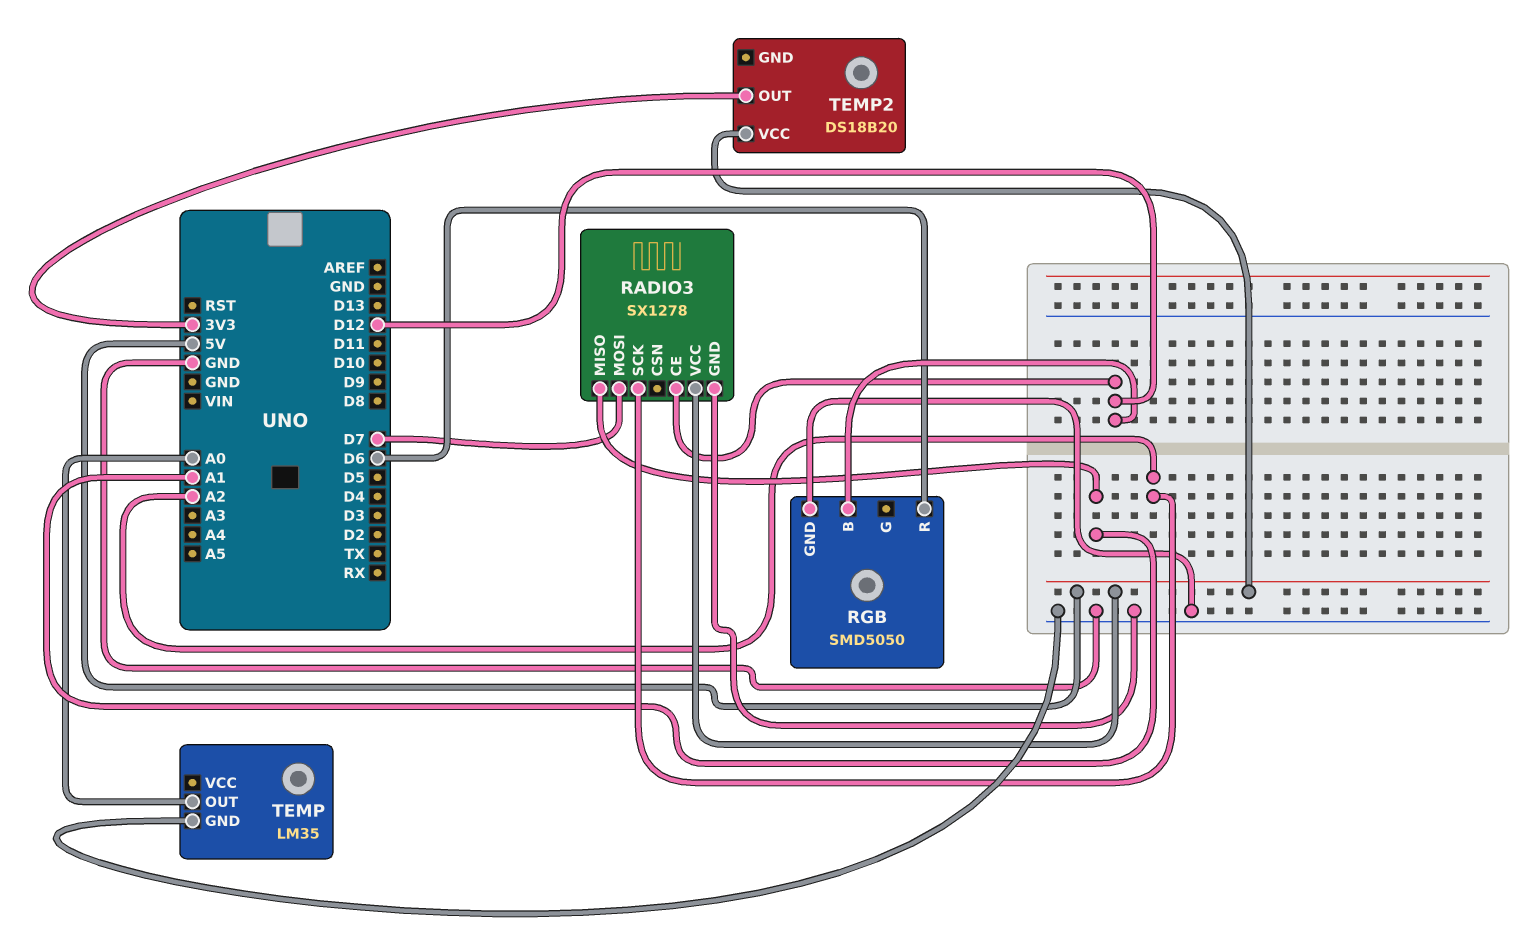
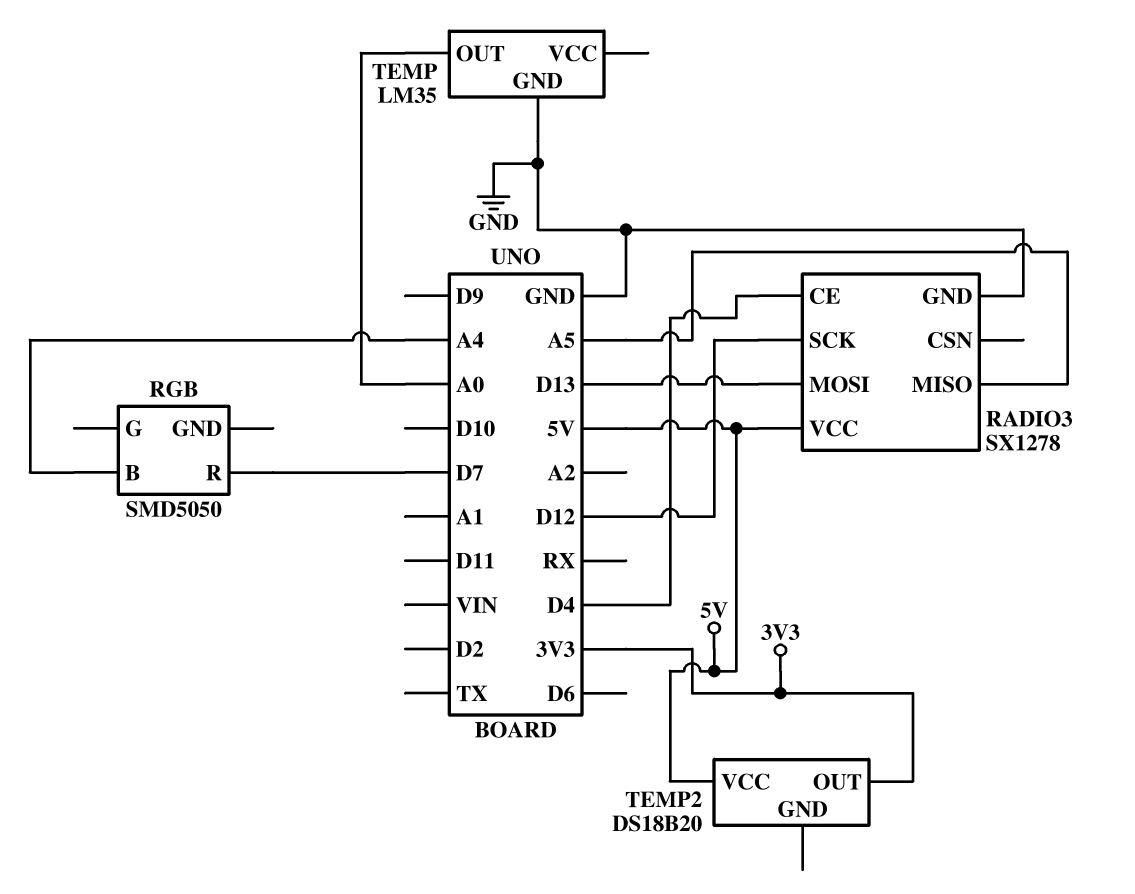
RADIO3 pin CE: D12 -> D4
RADIO3 pin MISO: A1 -> A5
RADIO3 pin MOSI: D7 -> D13
RADIO3 pin SCK: A2 -> D12
RGB pin B: D12 -> A4
RGB pin GND: GND -> none
RGB pin R: D6 -> D7

